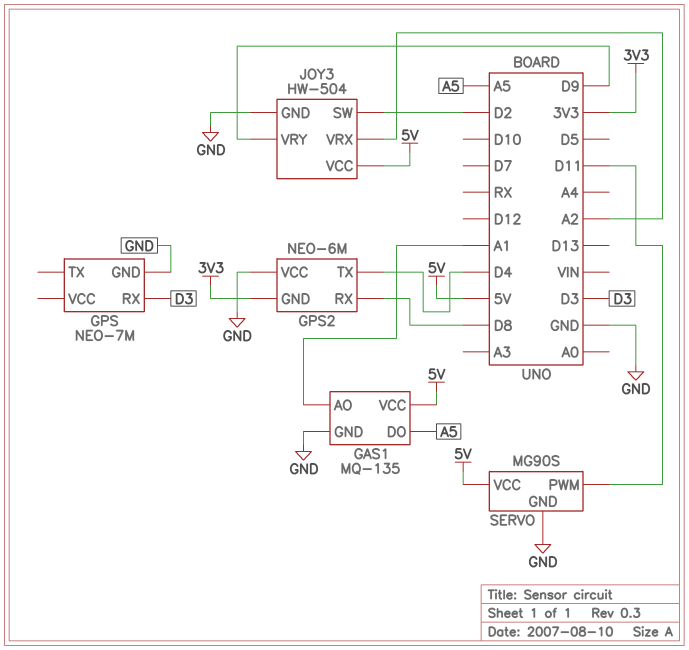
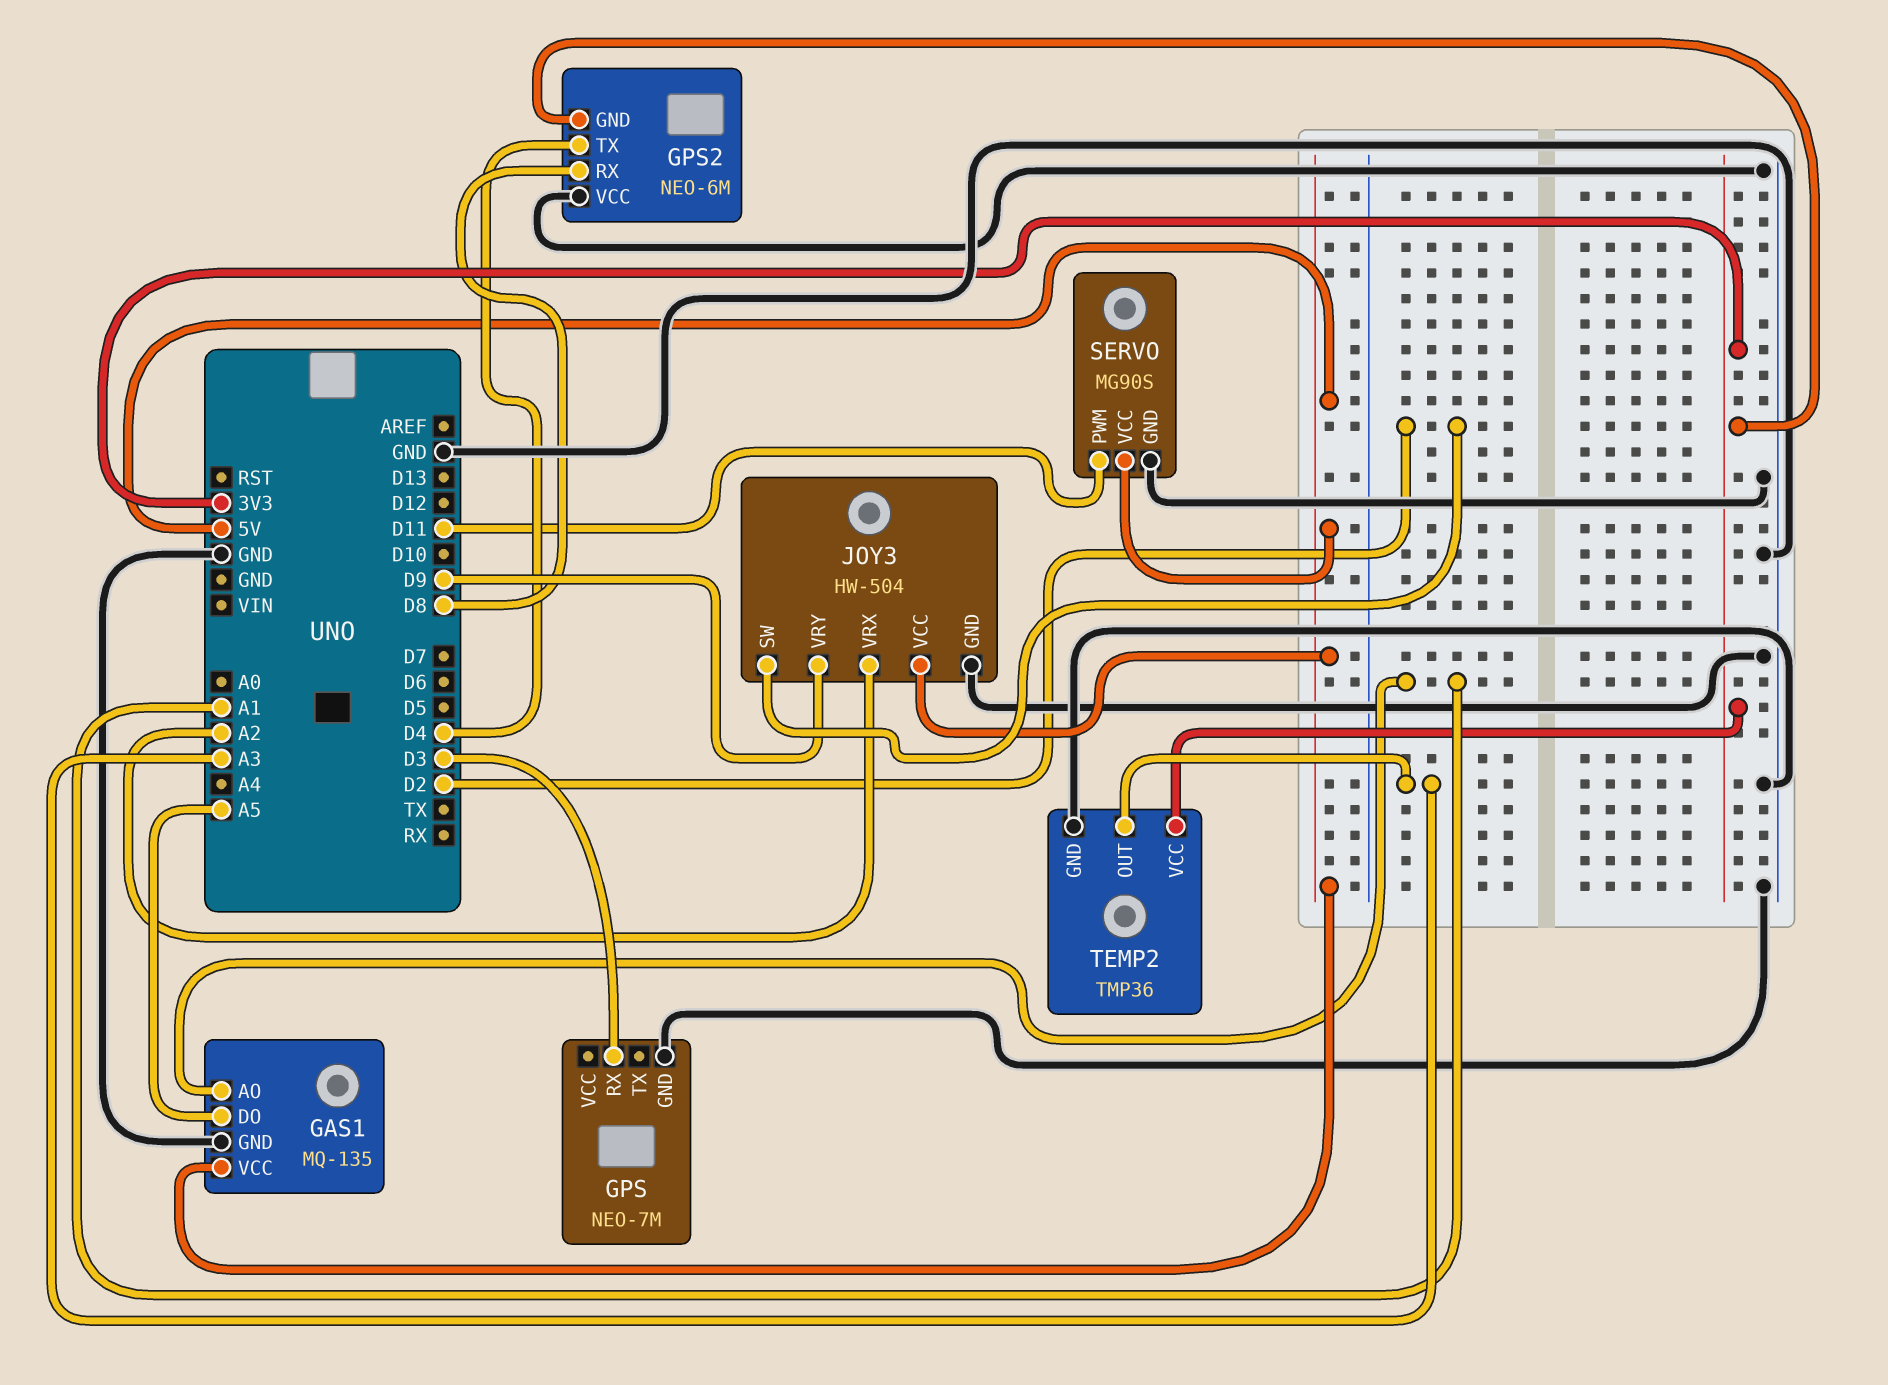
TEMP2: none -> TMP36
TEMP2 pin GND: none -> GND
TEMP2 pin OUT: none -> A3
TEMP2 pin VCC: none -> 3V3

